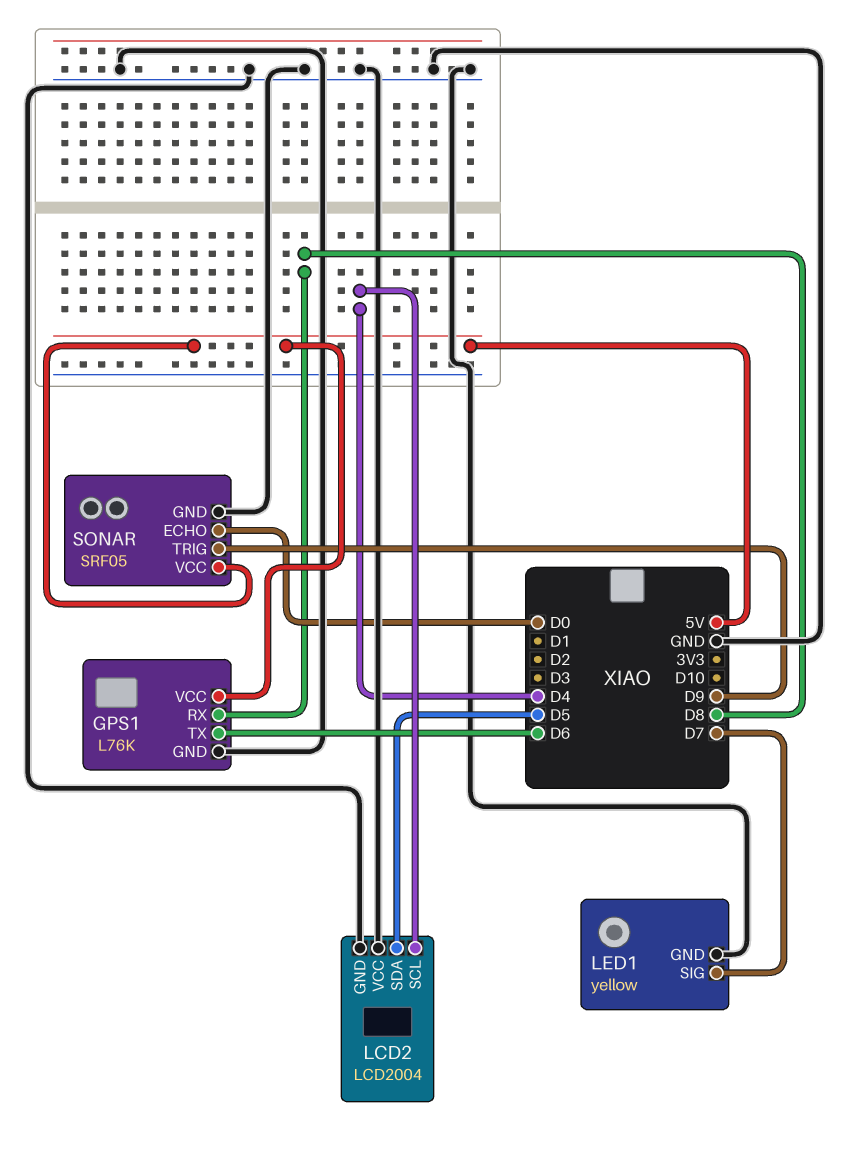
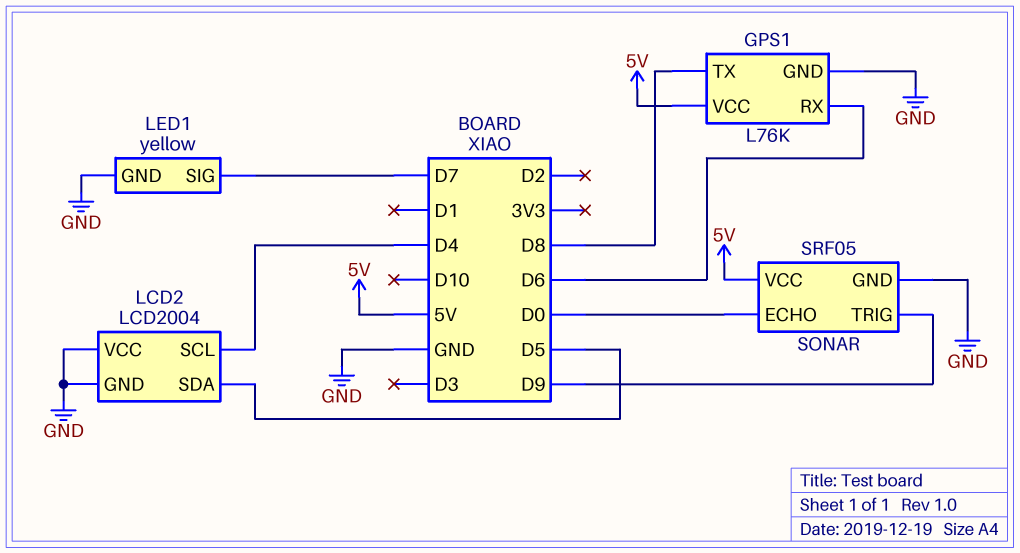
GPS1 pin RX: D8 -> D6
GPS1 pin TX: D6 -> D8

